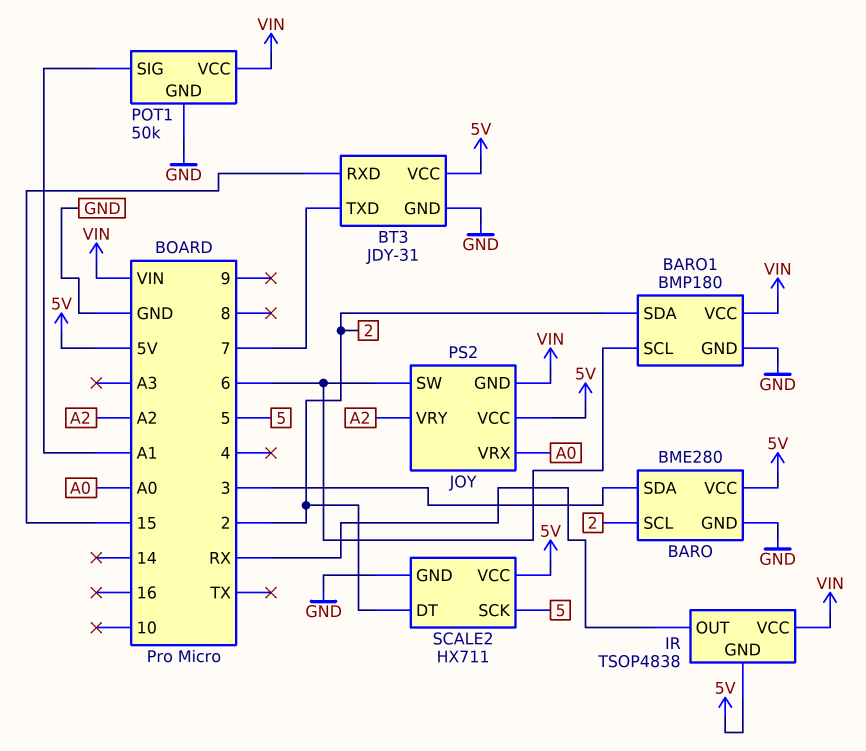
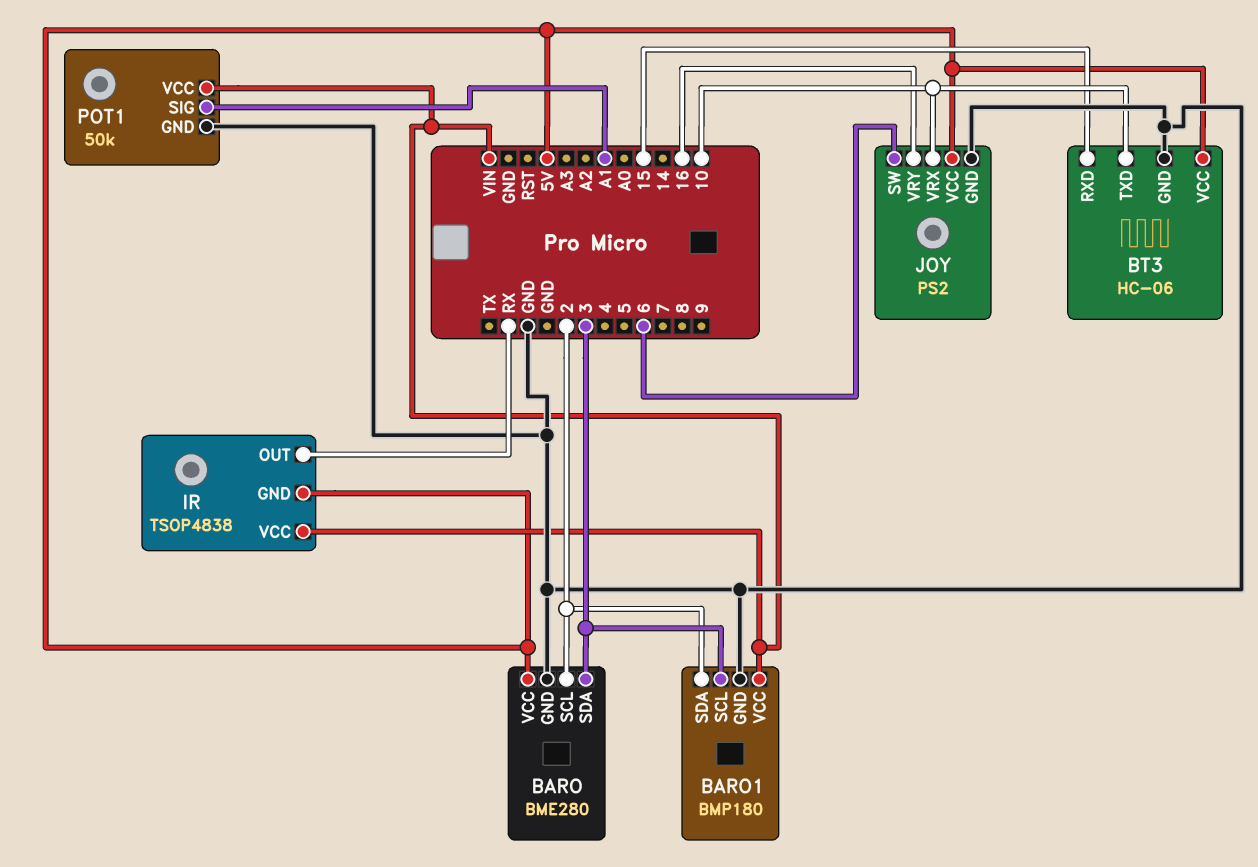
BARO1 pin SCL: 6 -> 3
BT3: JDY-31 -> HC-06
BT3 pin TXD: 7 -> 10
JOY pin GND: VIN -> GND
JOY pin VRX: A0 -> 10
JOY pin VRY: A2 -> 16
SCALE2: HX711 -> none
SCALE2 pin DT: 2 -> none
SCALE2 pin GND: GND -> none
SCALE2 pin SCK: 5 -> none
SCALE2 pin VCC: 5V -> none

